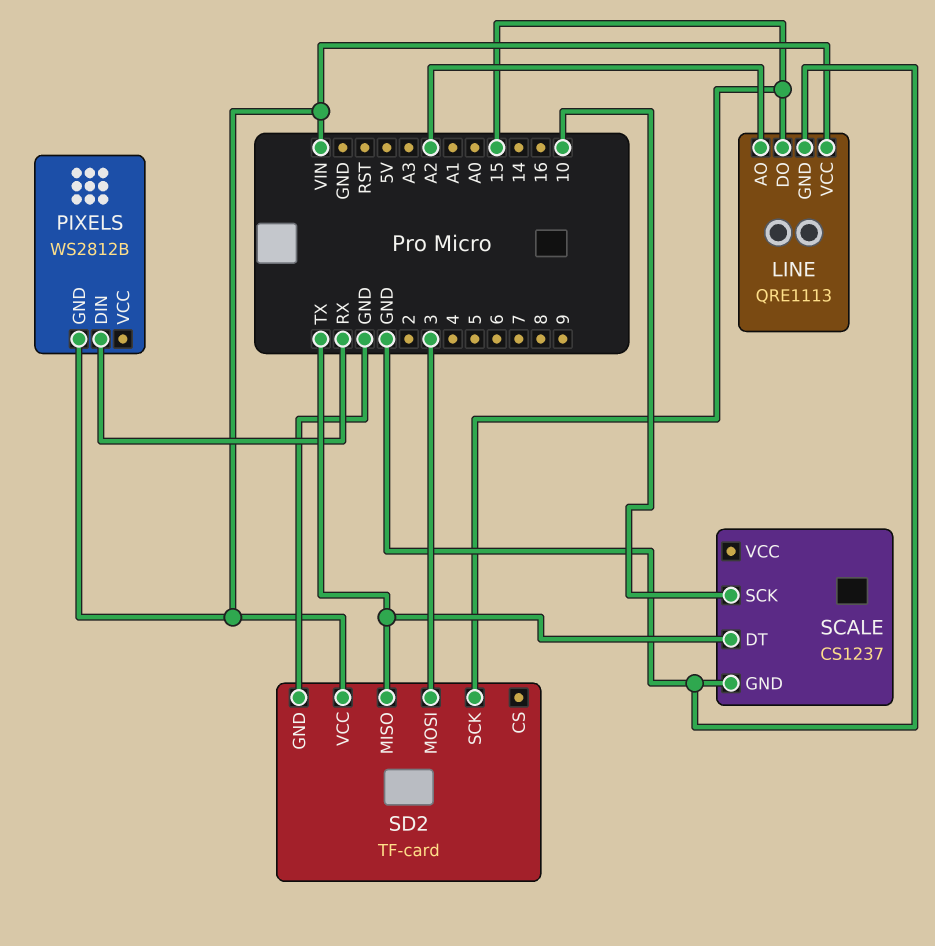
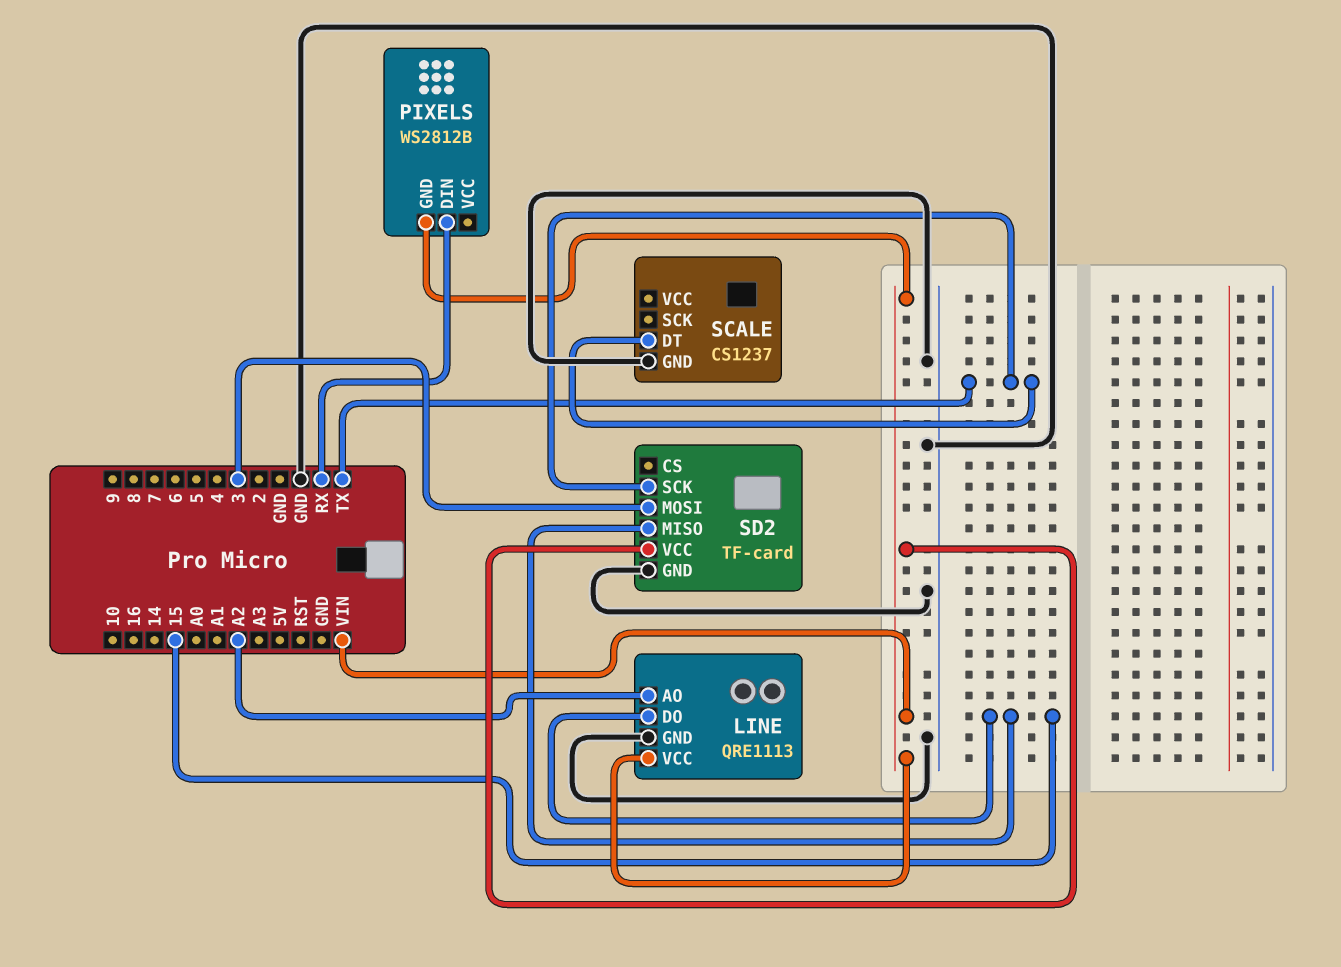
SCALE pin SCK: 10 -> none
SD2 pin MISO: TX -> 15
SD2 pin SCK: 15 -> TX

